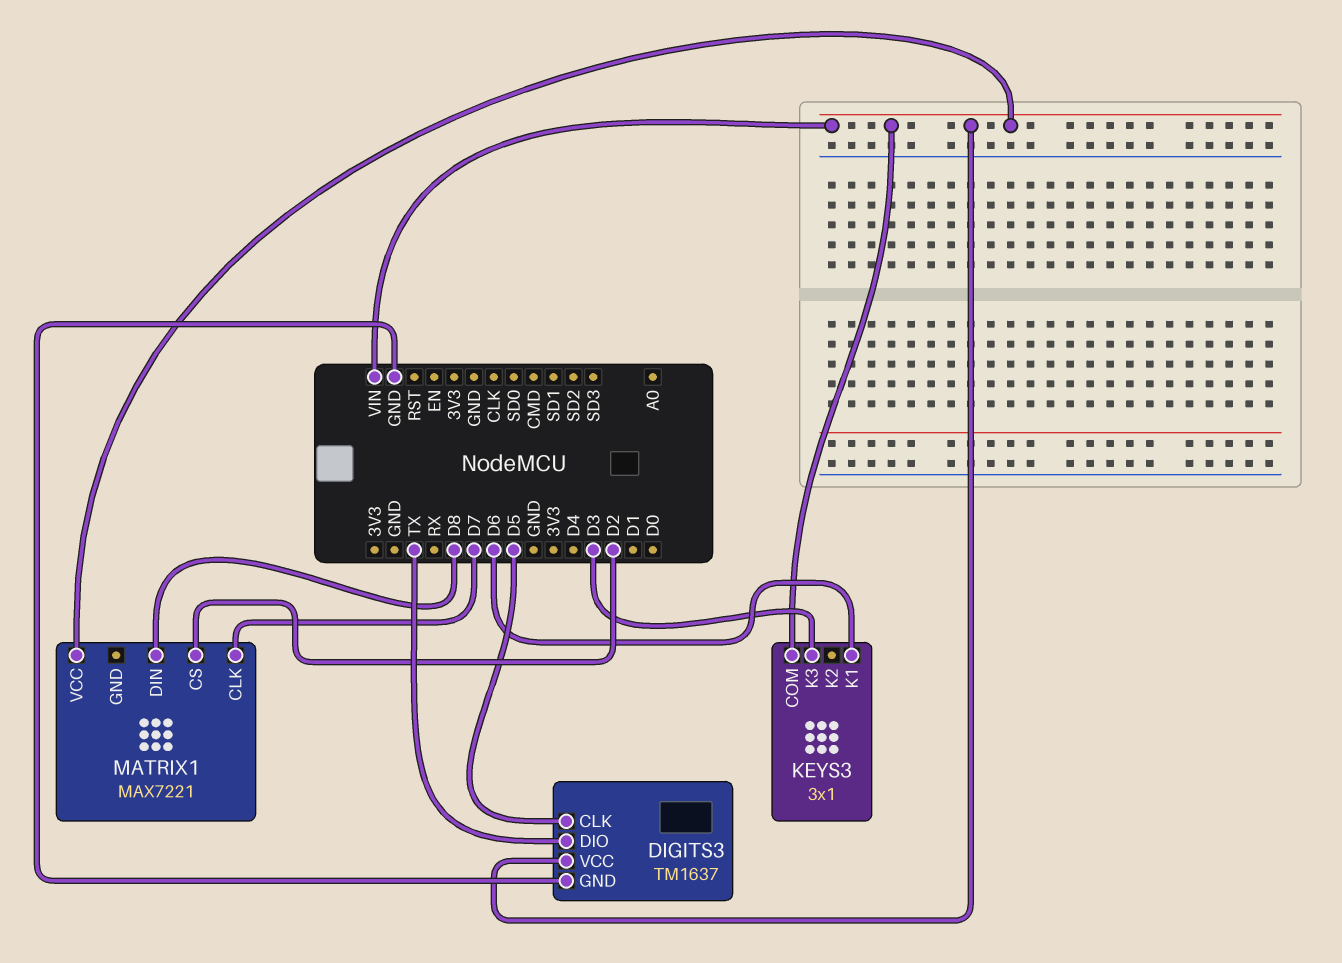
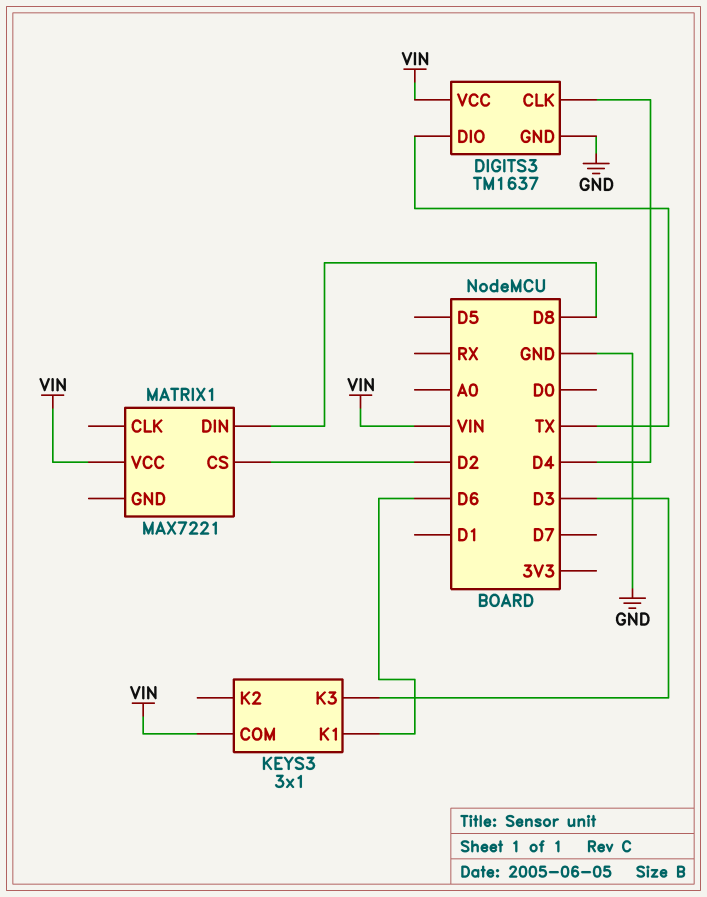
DIGITS3 pin CLK: D5 -> D4
MATRIX1 pin CLK: D7 -> none

